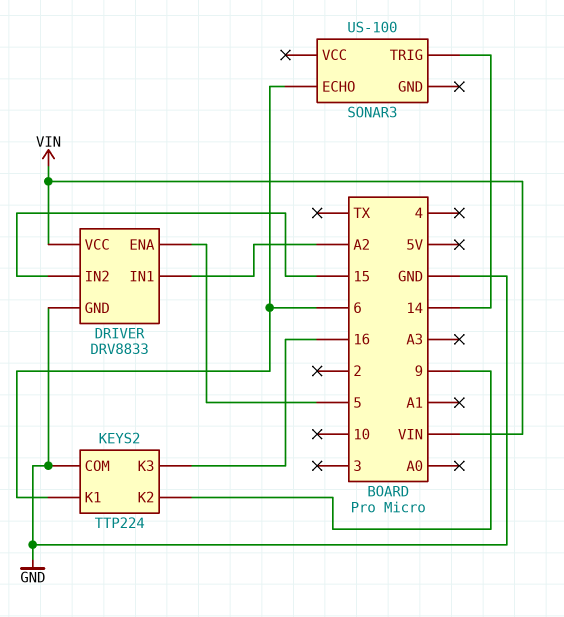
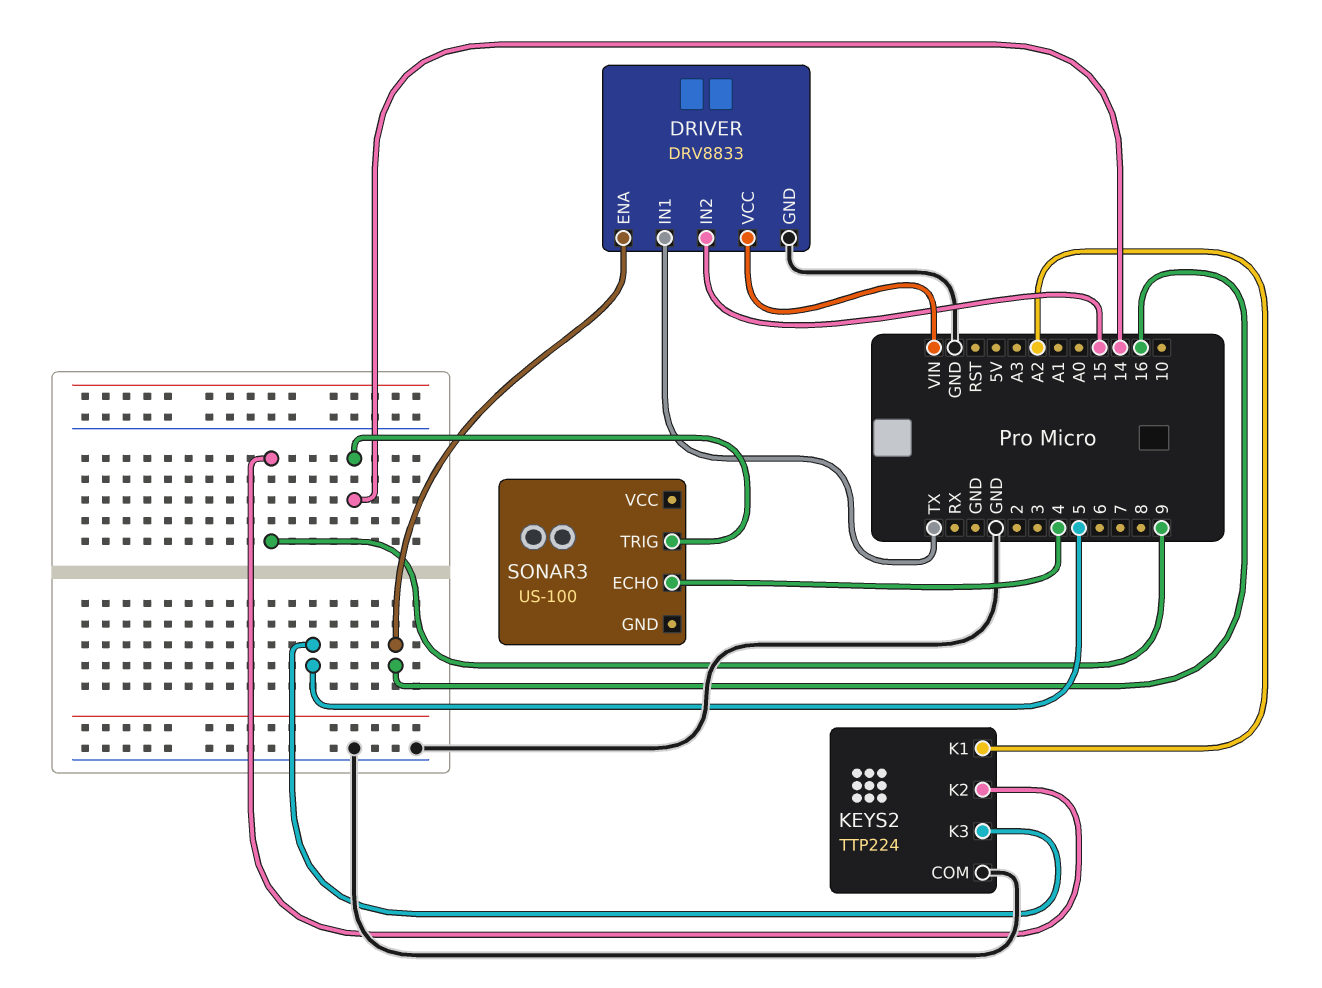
DRIVER pin ENA: 5 -> 16
DRIVER pin IN1: A2 -> TX
KEYS2 pin K1: 6 -> A2
KEYS2 pin K3: 16 -> 5
SONAR3 pin ECHO: 6 -> 4

